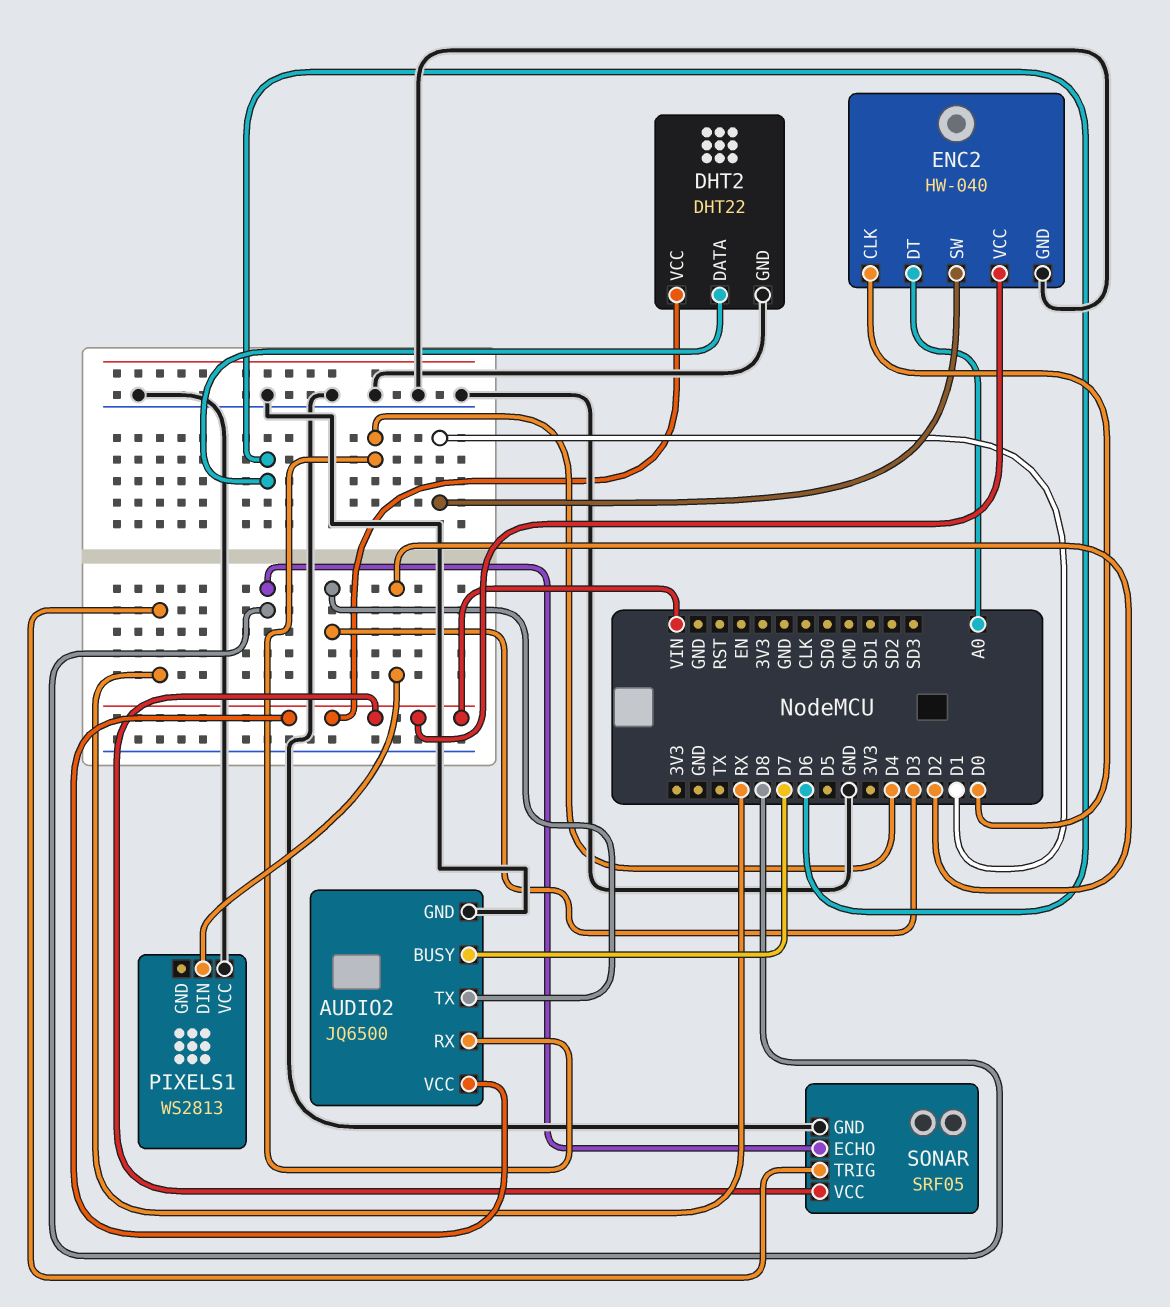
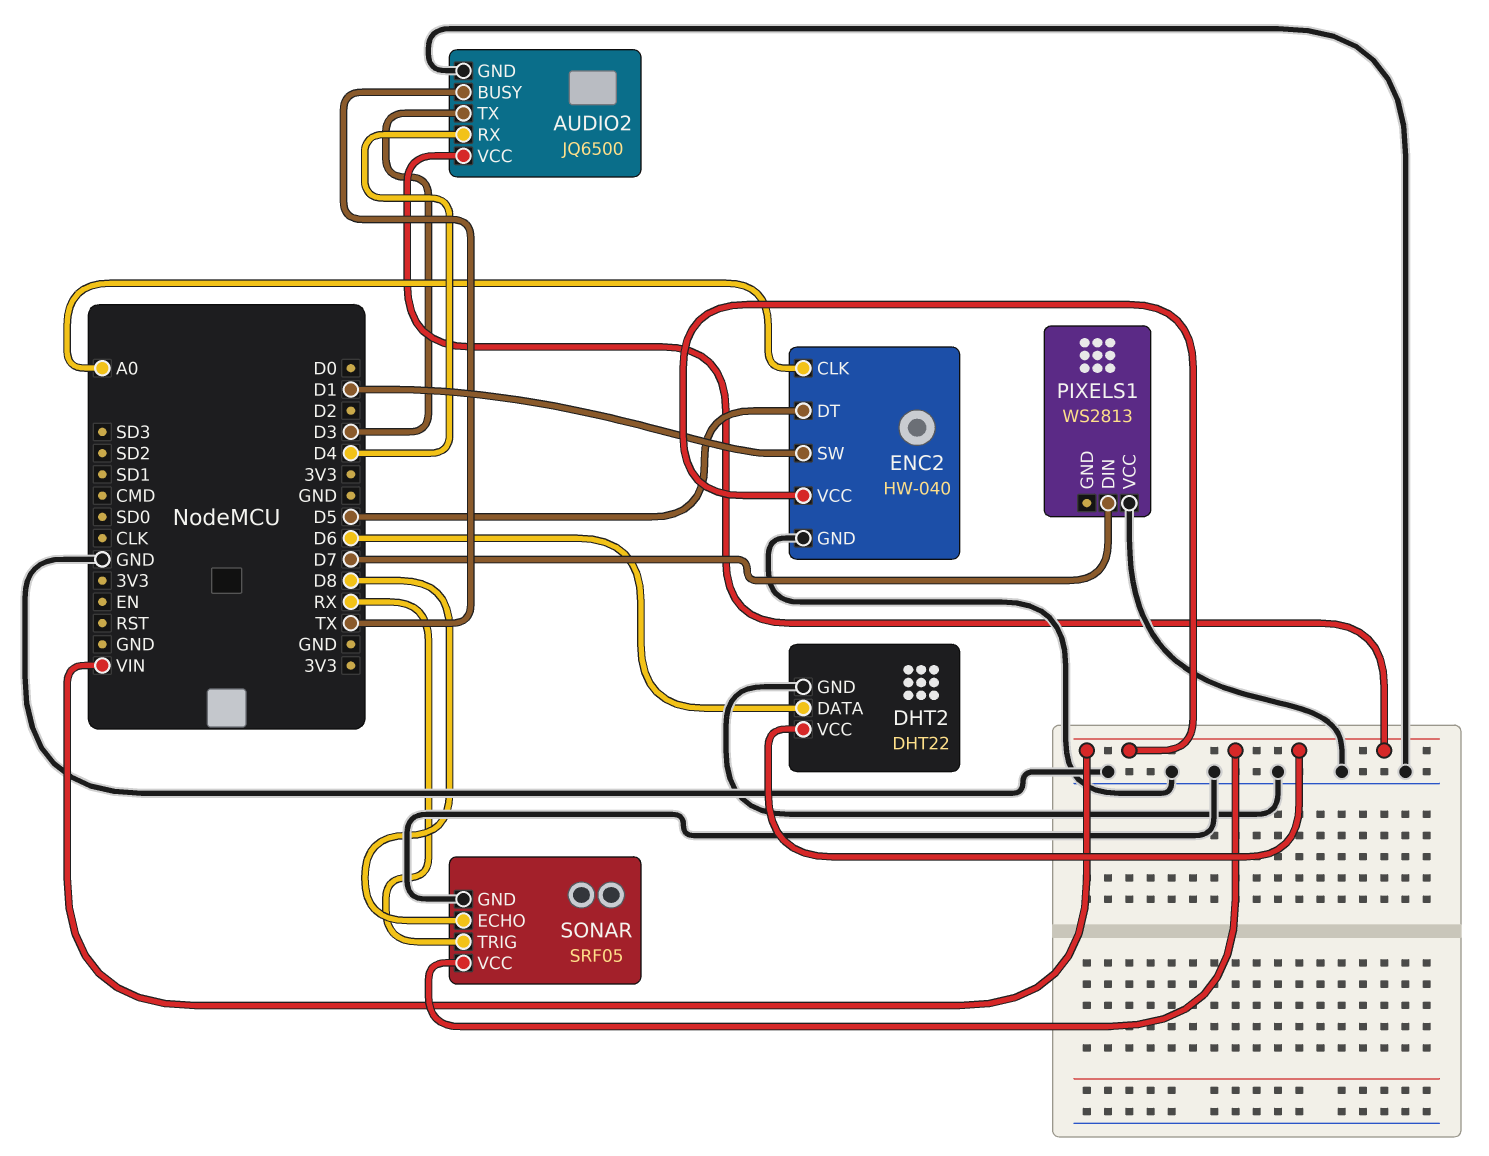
AUDIO2 pin BUSY: D7 -> TX
ENC2 pin CLK: D0 -> A0
ENC2 pin DT: A0 -> D5
PIXELS1 pin DIN: D2 -> D7

